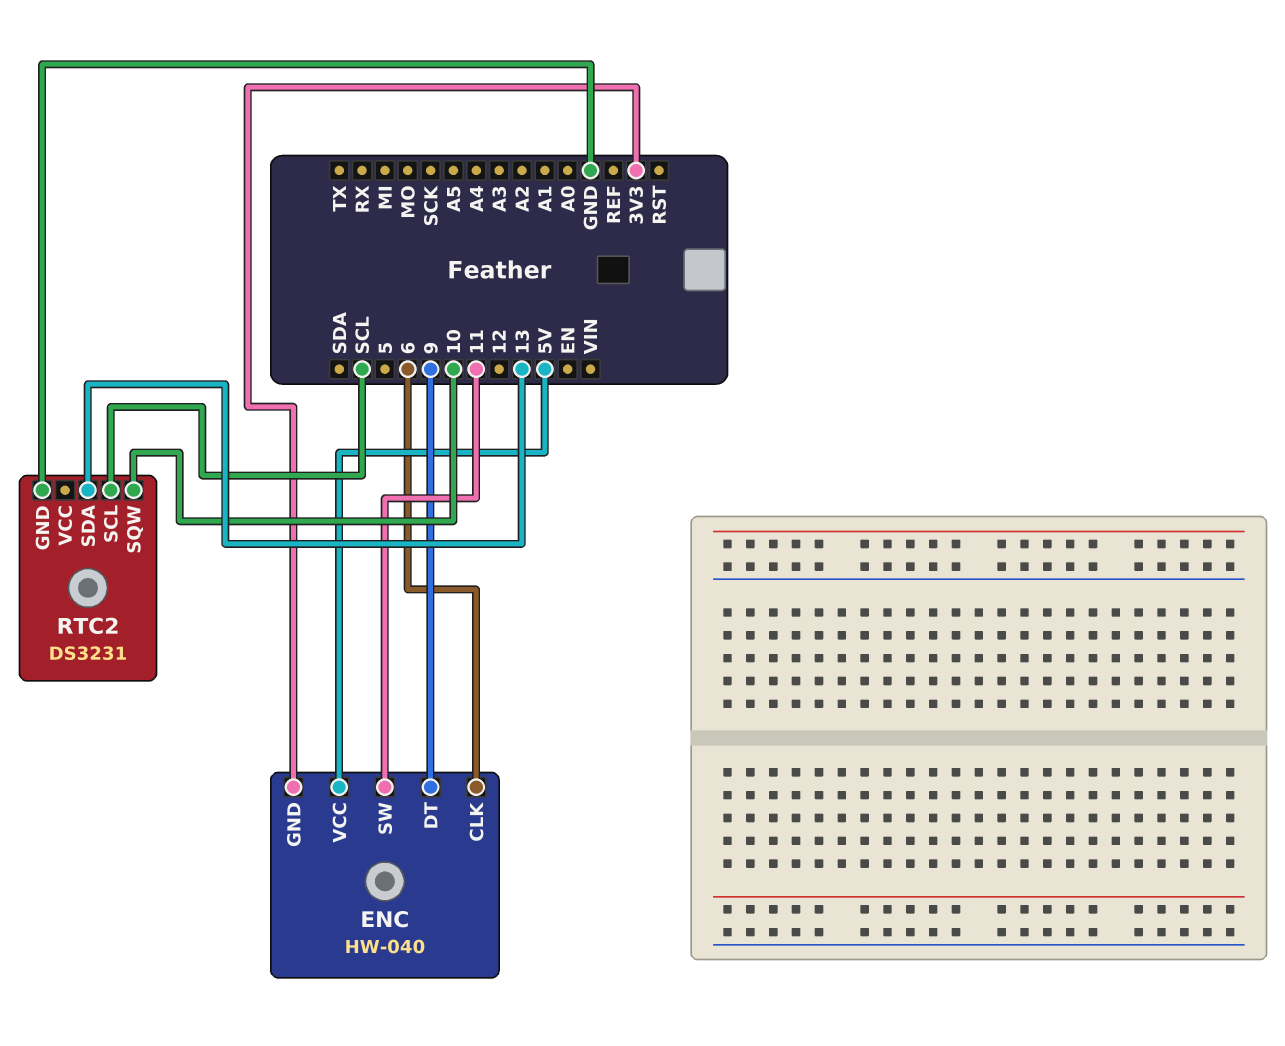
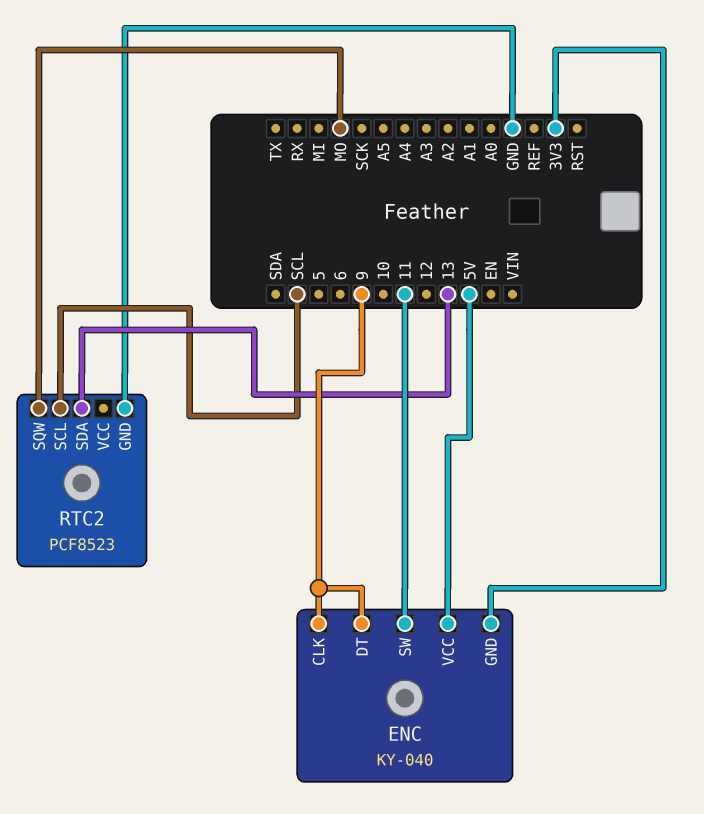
ENC: HW-040 -> KY-040
ENC pin CLK: 6 -> 9
RTC2: DS3231 -> PCF8523
RTC2 pin SQW: 10 -> MO

